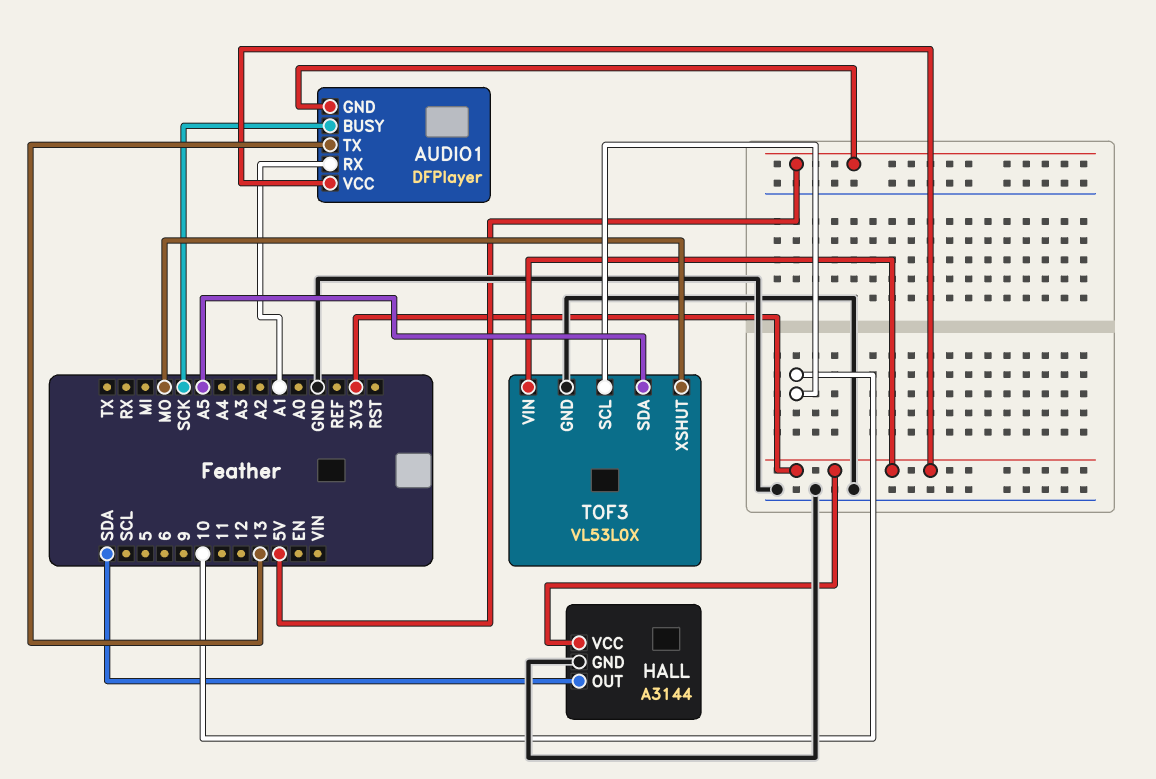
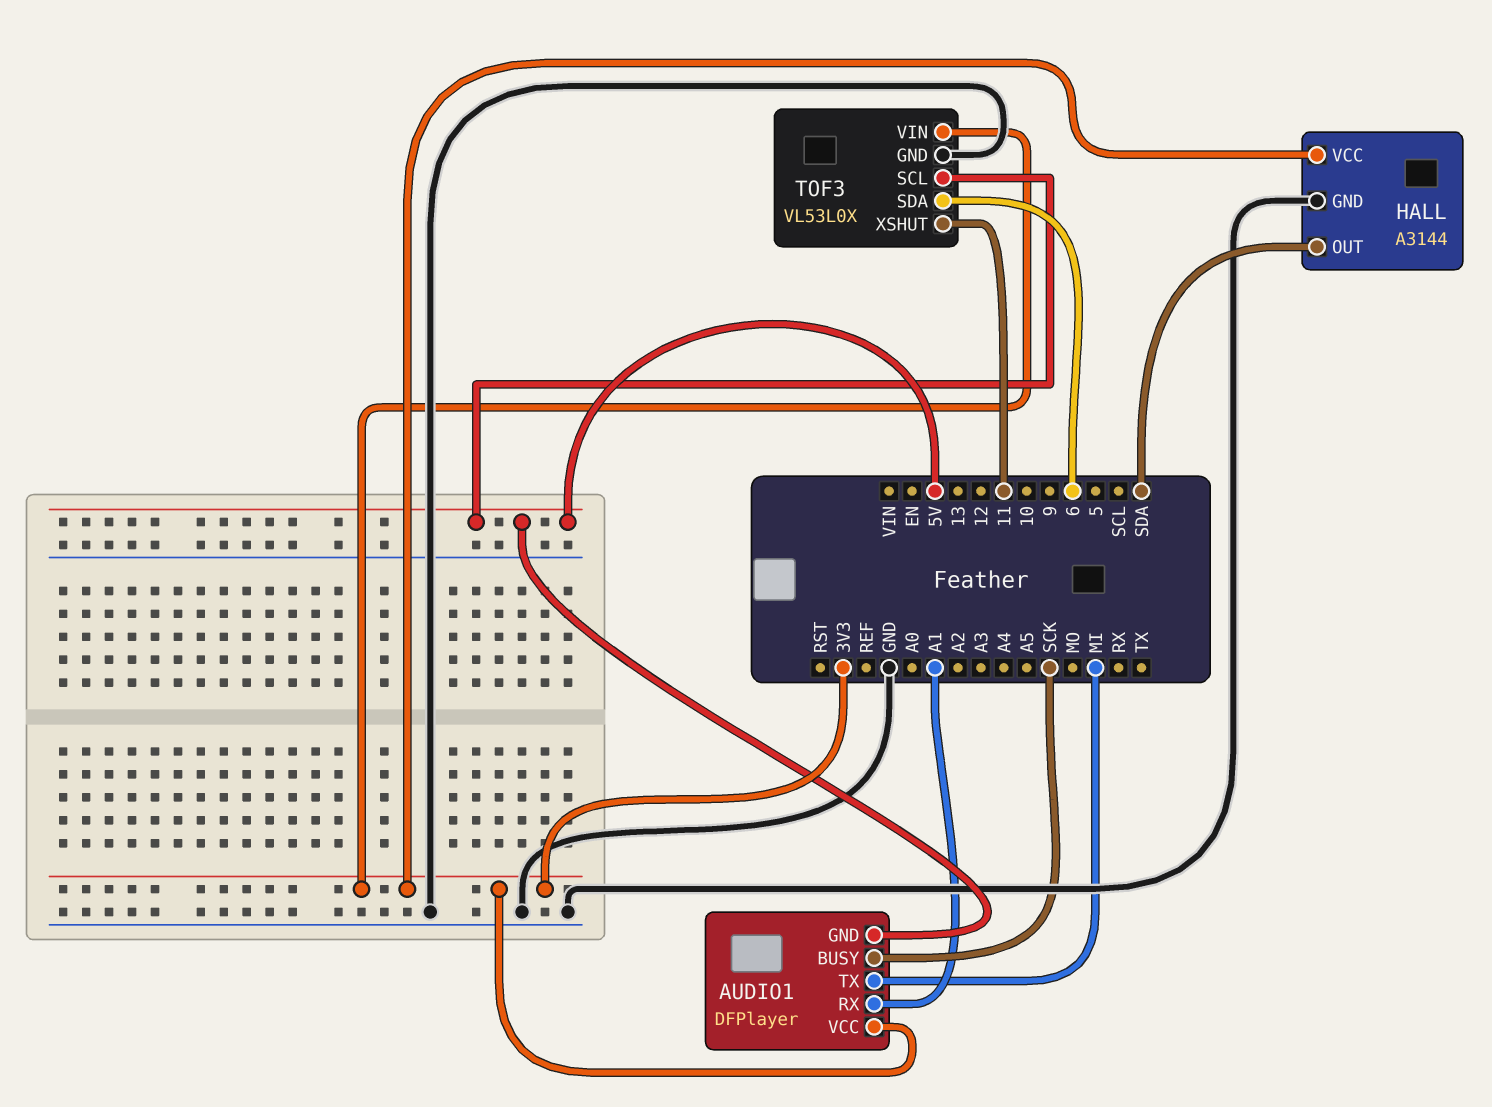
AUDIO1 pin TX: 13 -> MI
TOF3 pin SCL: 10 -> 5V
TOF3 pin SDA: A5 -> 6
TOF3 pin XSHUT: MO -> 11

